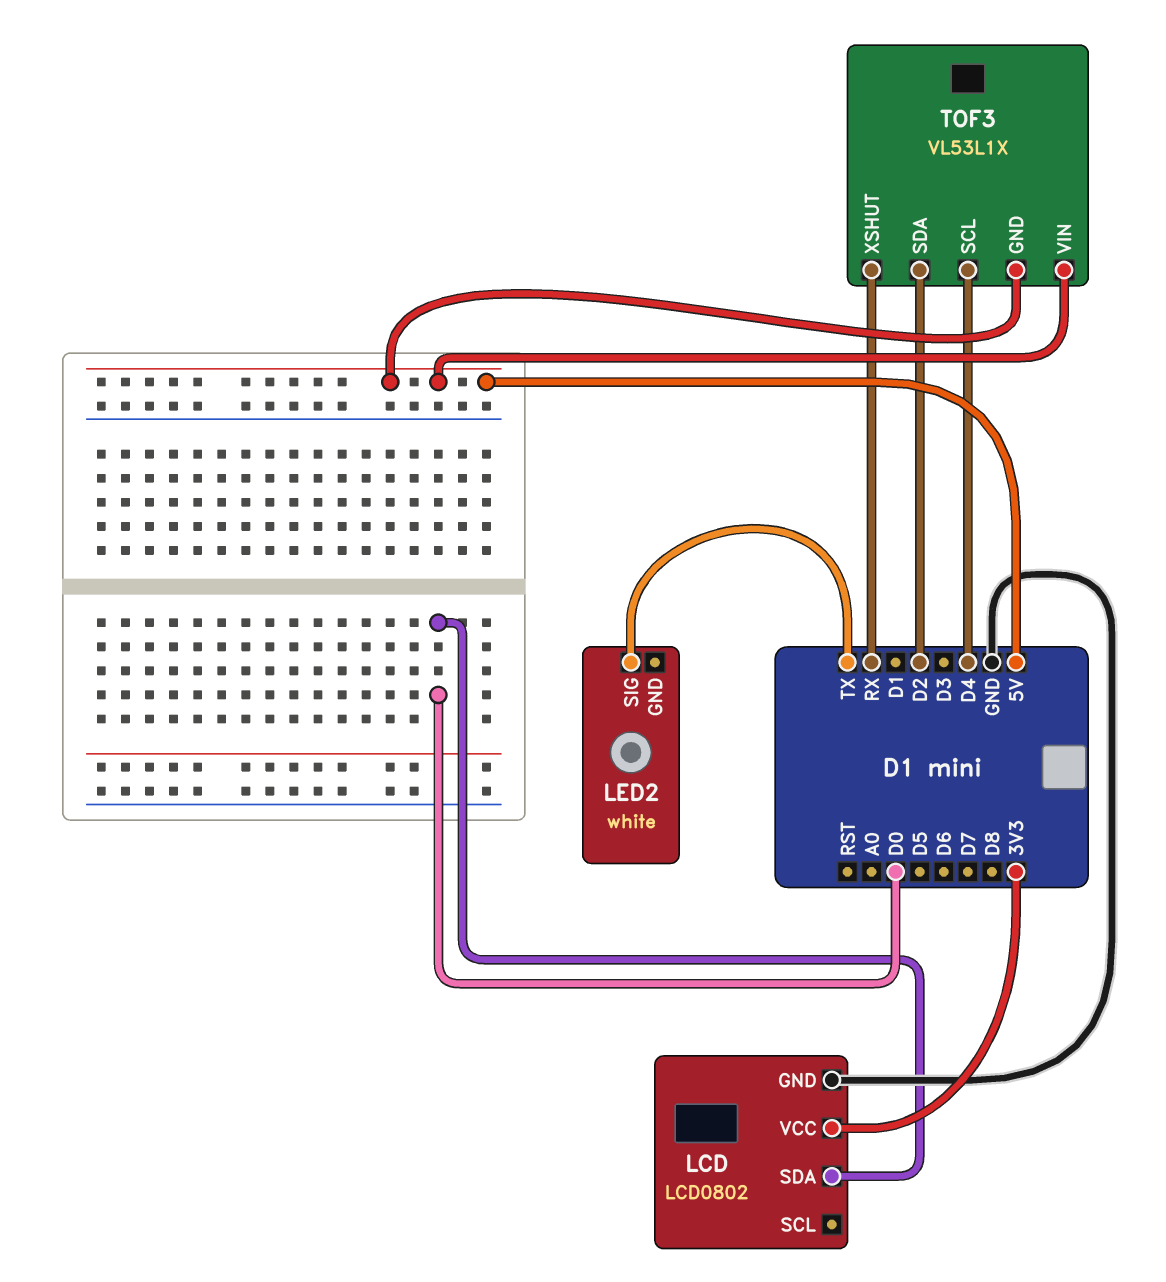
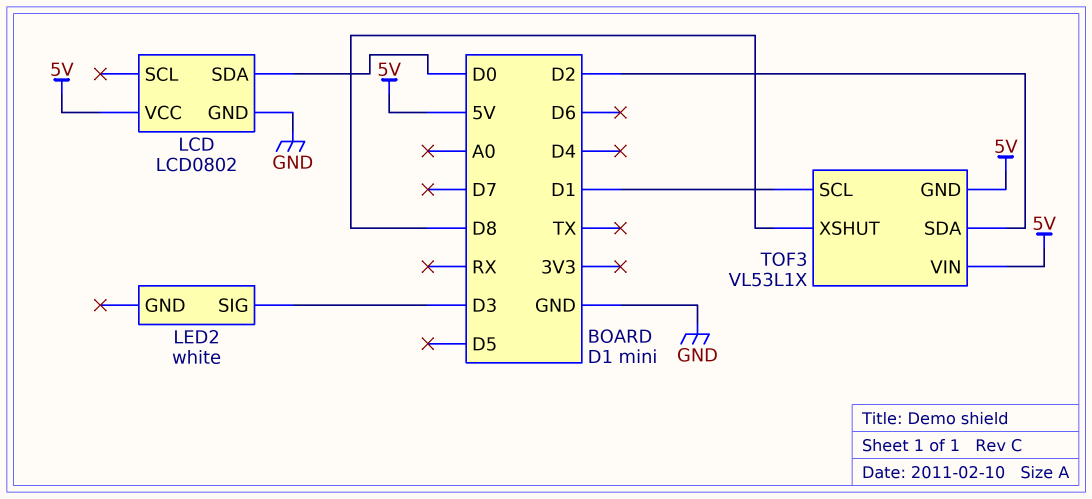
LCD pin VCC: 3V3 -> 5V
LED2 pin SIG: TX -> D3
TOF3 pin SCL: D4 -> D1
TOF3 pin XSHUT: RX -> D8

